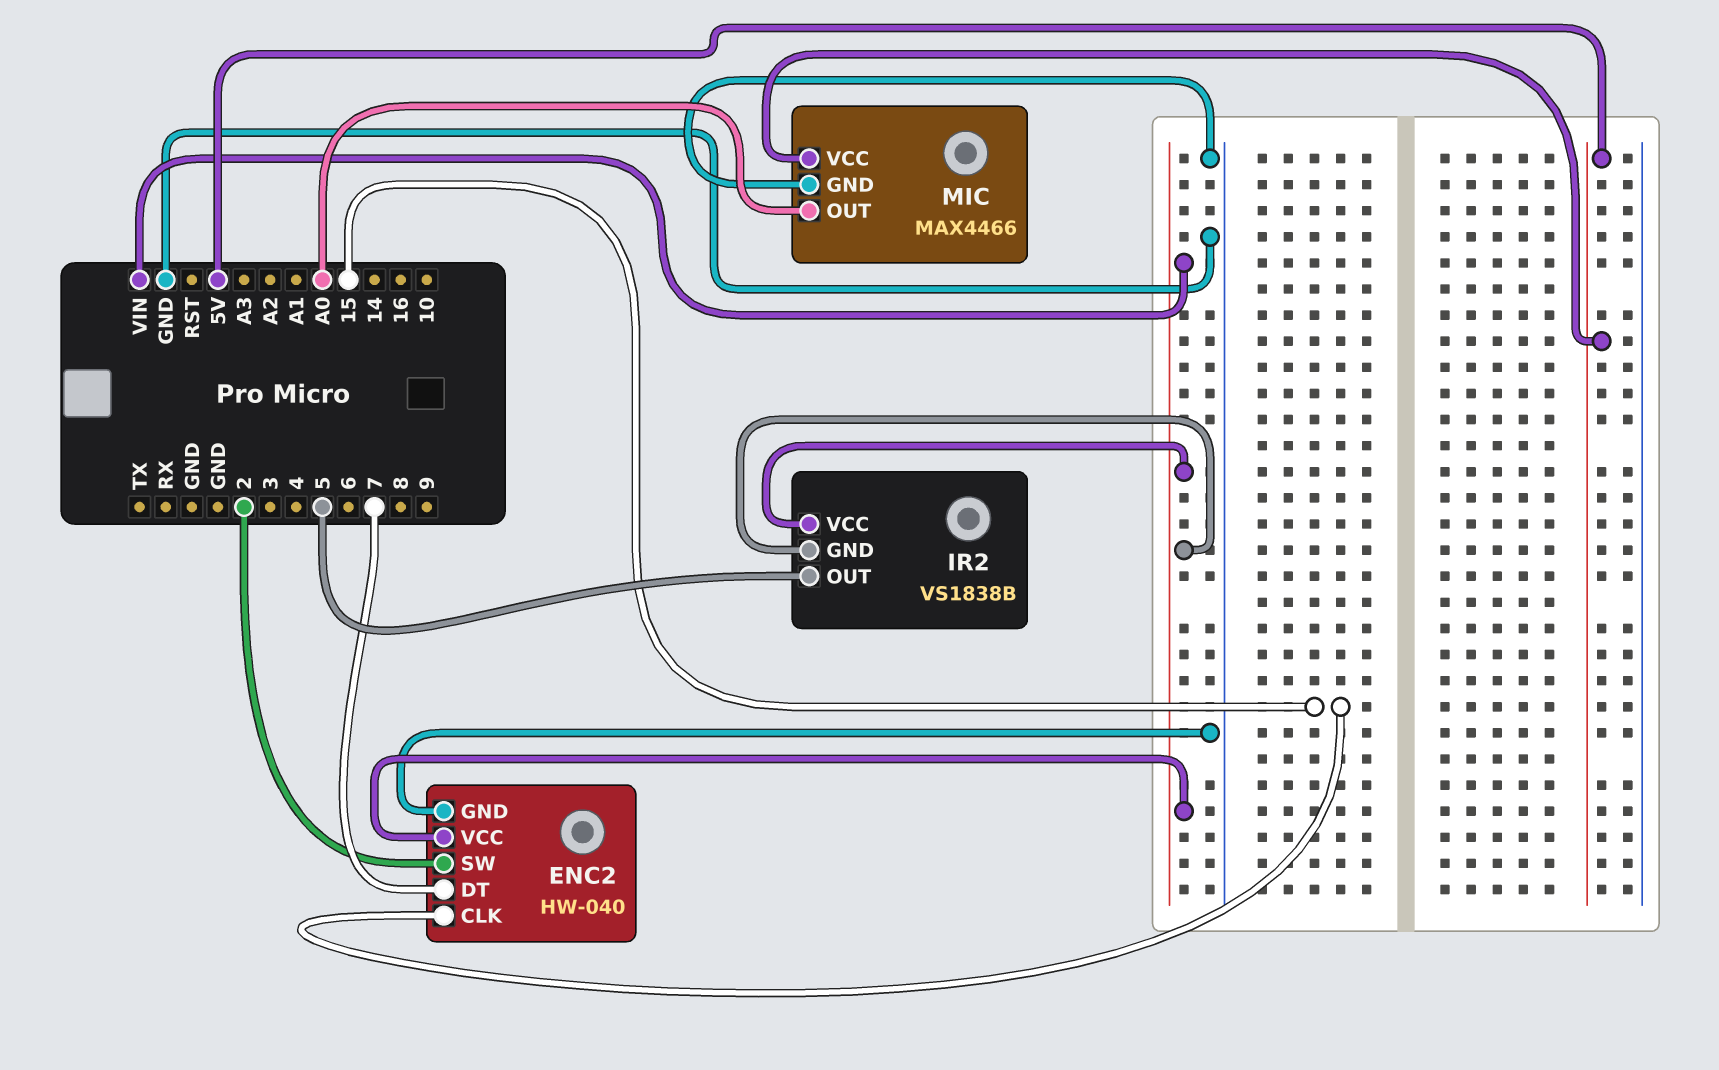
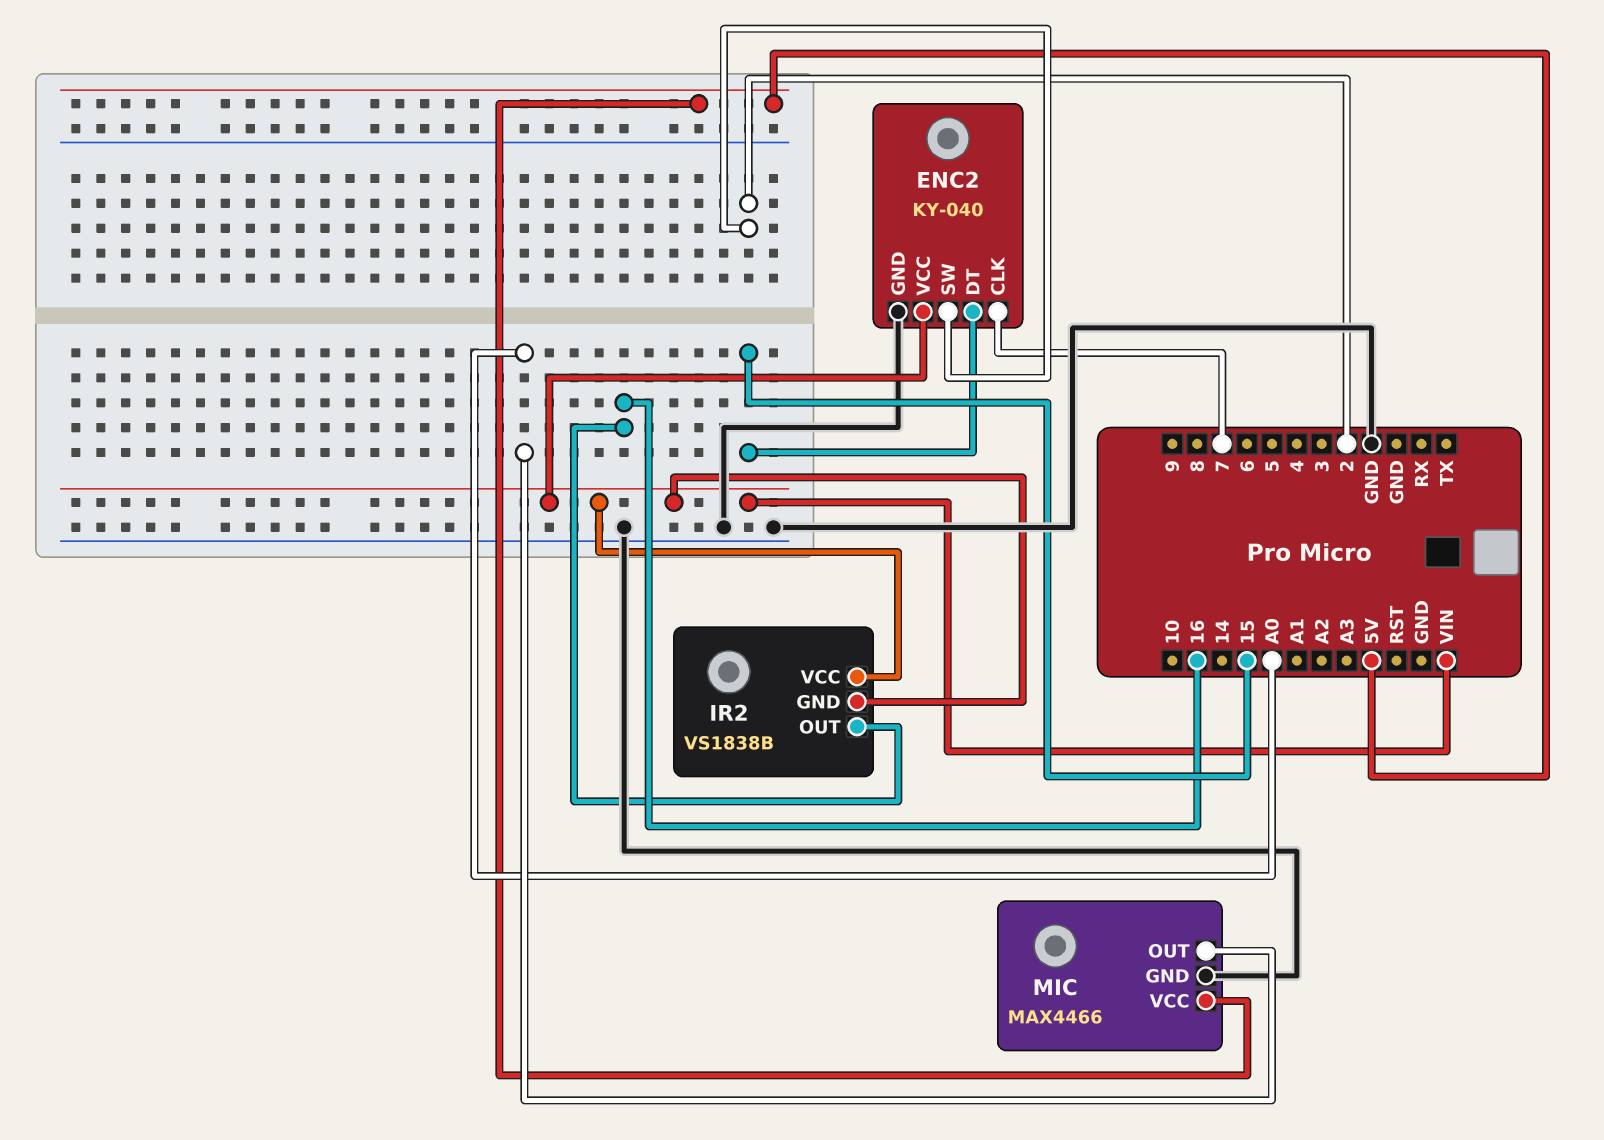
ENC2: HW-040 -> KY-040
ENC2 pin CLK: 15 -> 7
ENC2 pin DT: 7 -> 15
IR2 pin OUT: 5 -> 16

